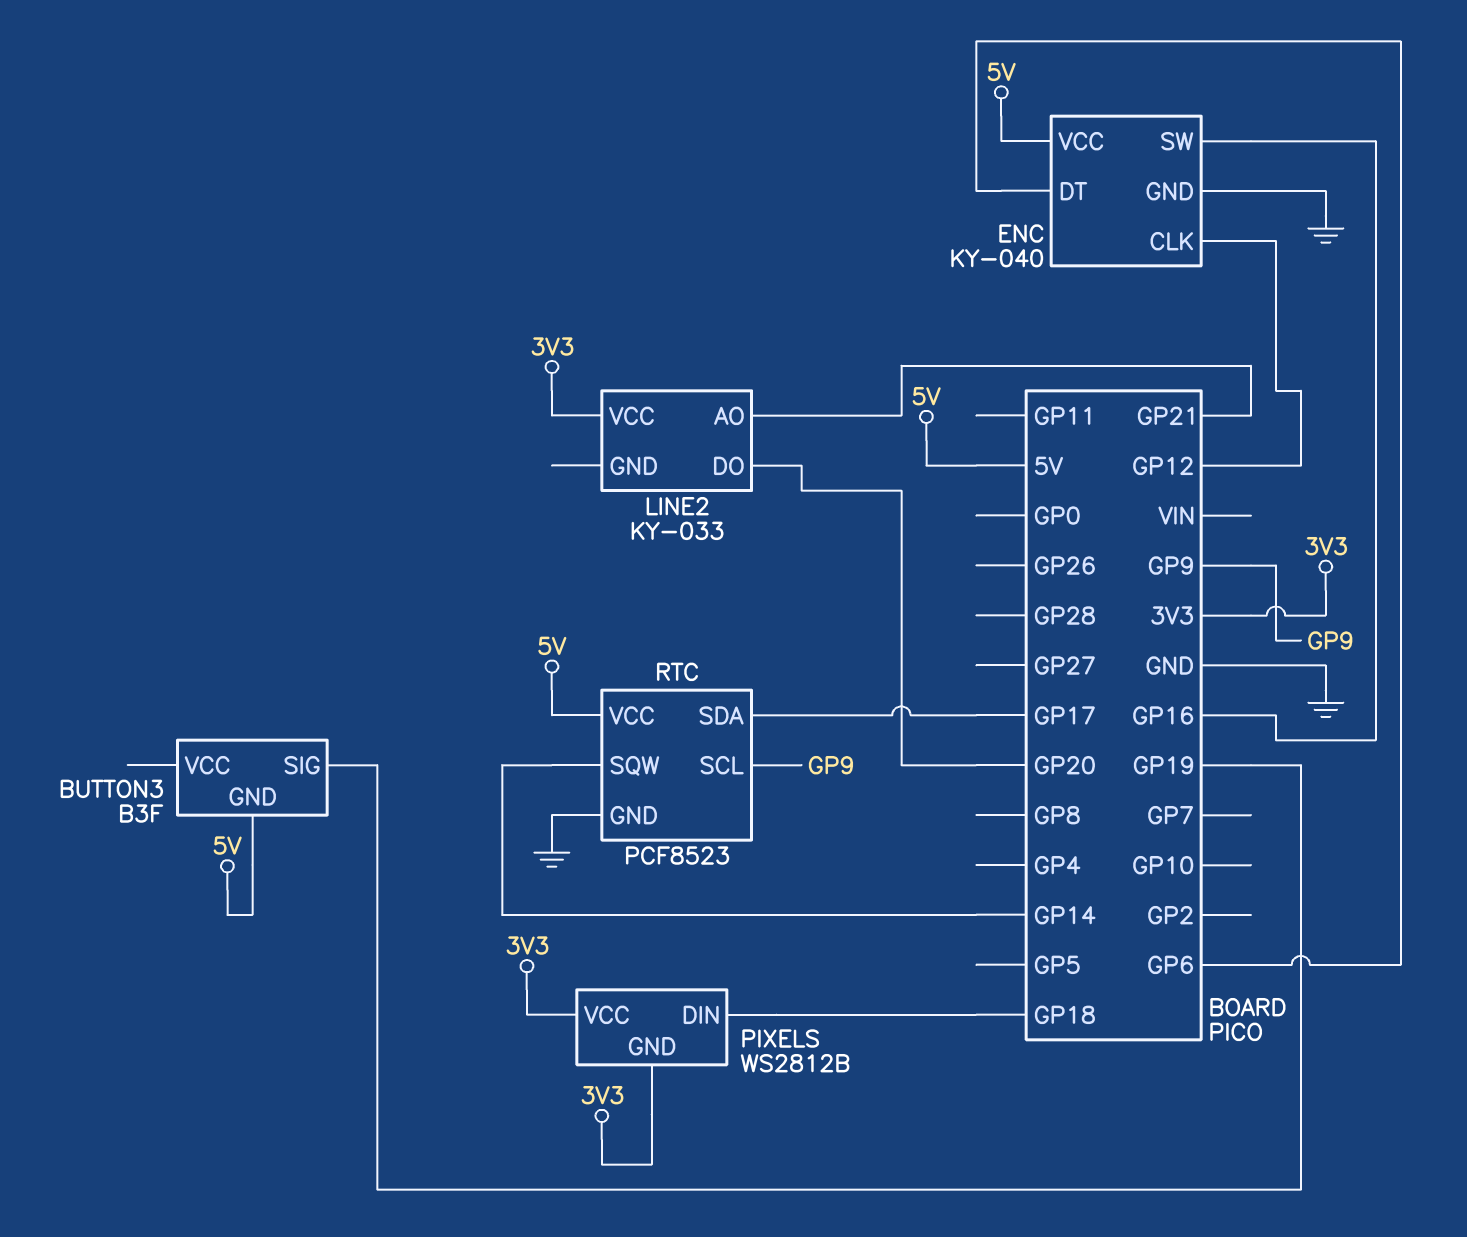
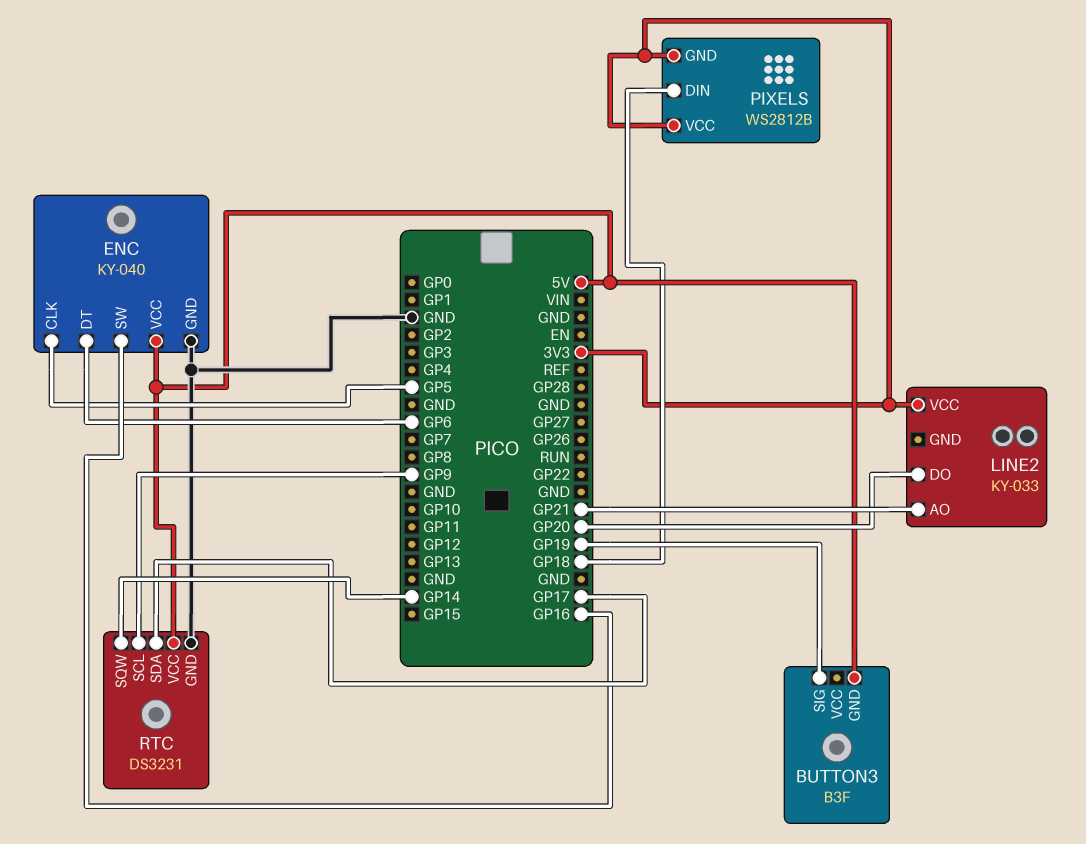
ENC pin CLK: GP12 -> GP5
RTC: PCF8523 -> DS3231

